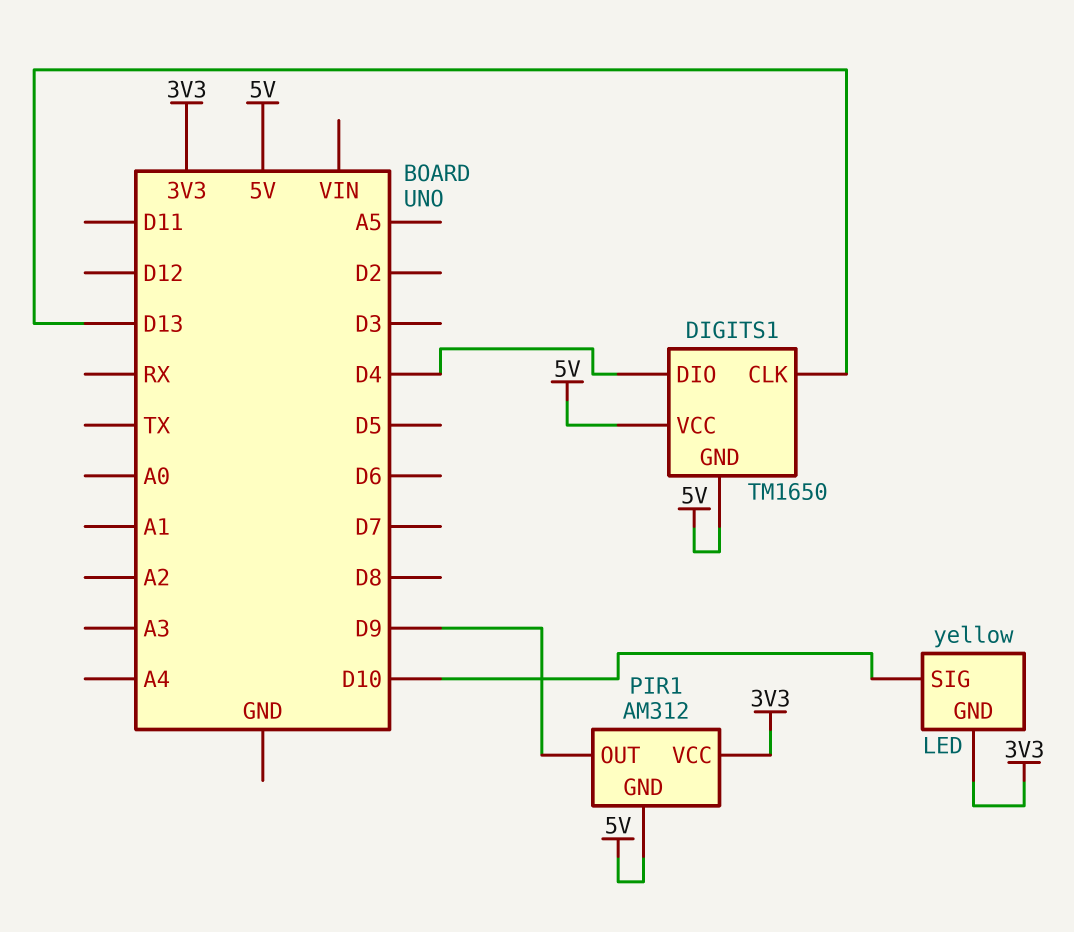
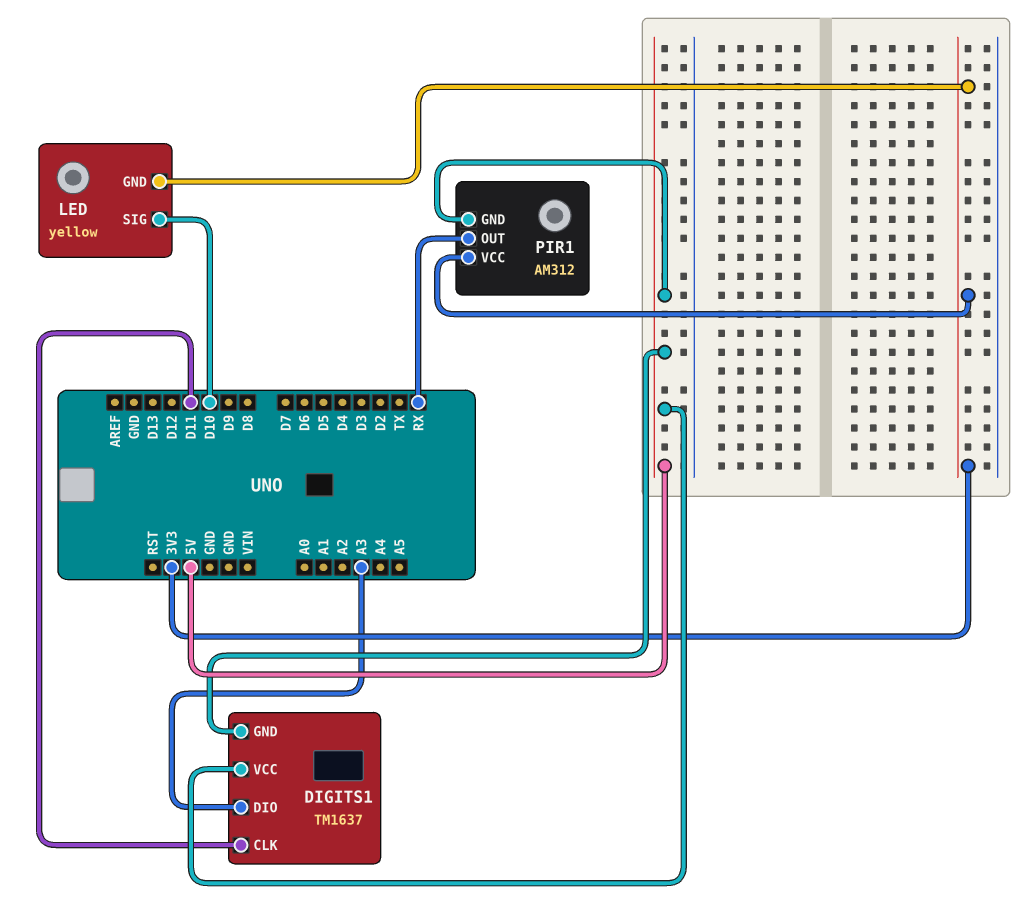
DIGITS1: TM1650 -> TM1637
DIGITS1 pin CLK: D13 -> D11
DIGITS1 pin DIO: D4 -> A3
PIR1 pin OUT: D9 -> RX

